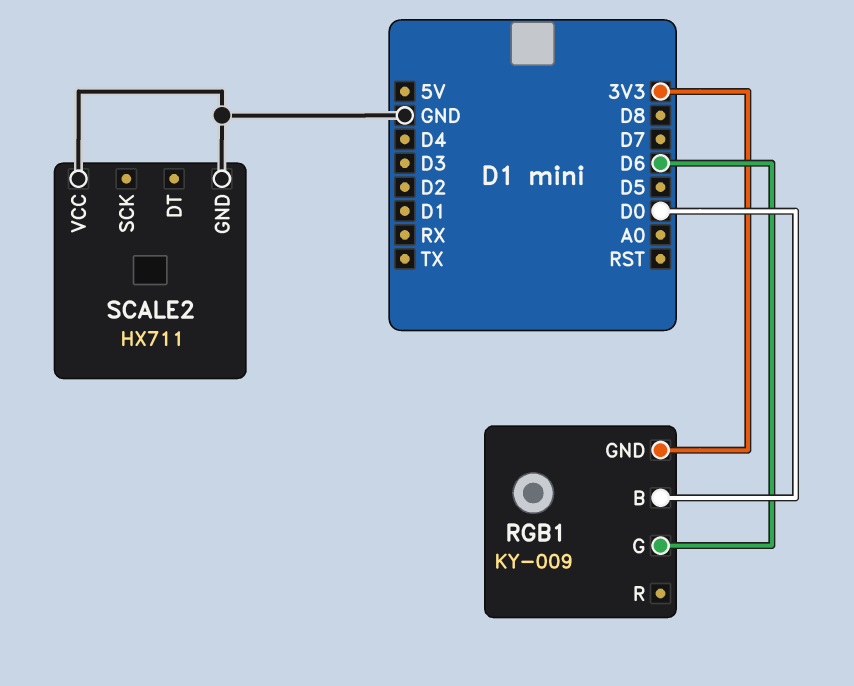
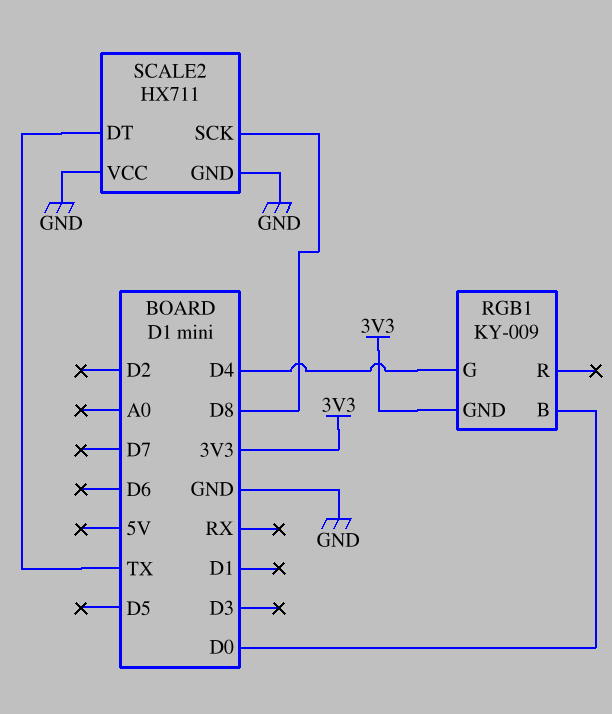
RGB1 pin G: D6 -> D4
SCALE2 pin DT: none -> TX
SCALE2 pin SCK: none -> D8

